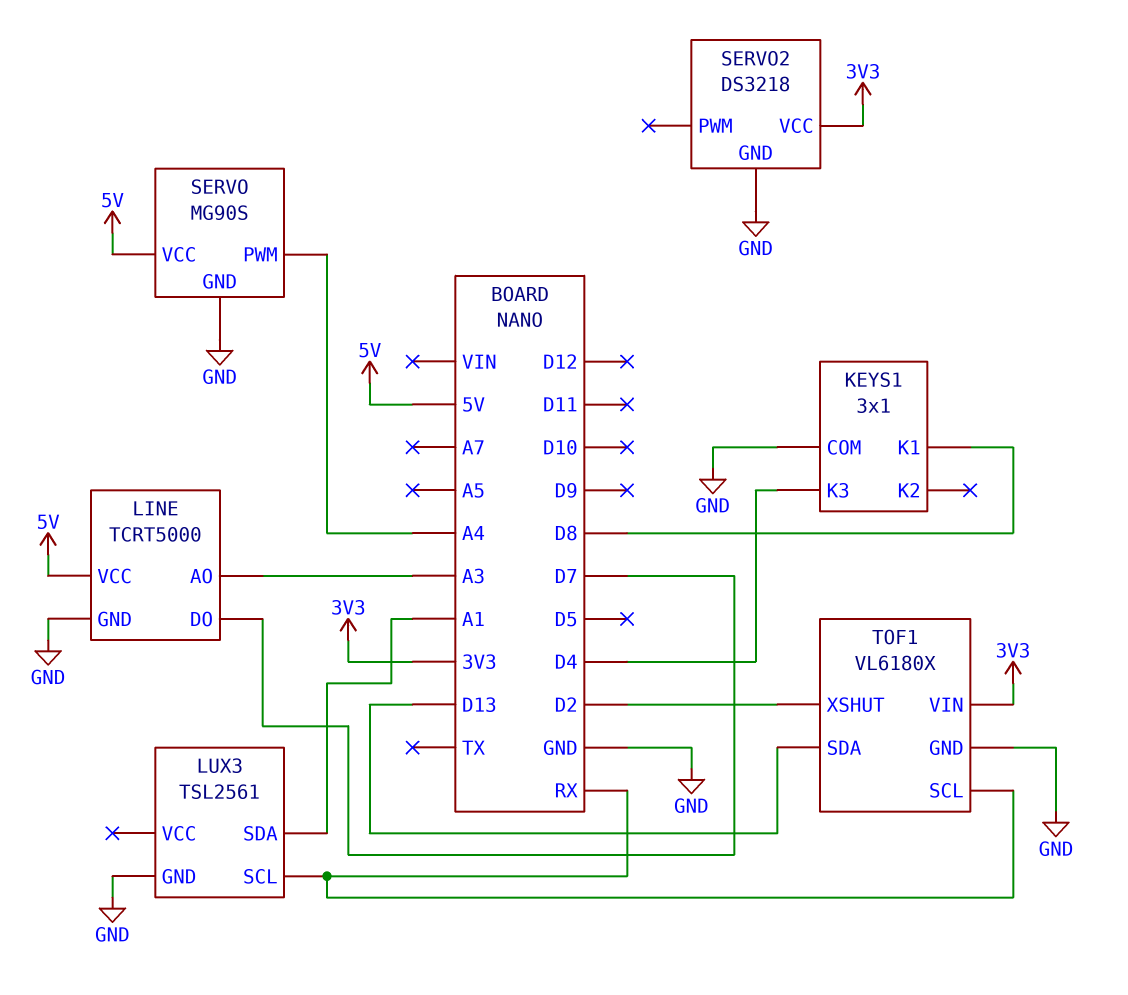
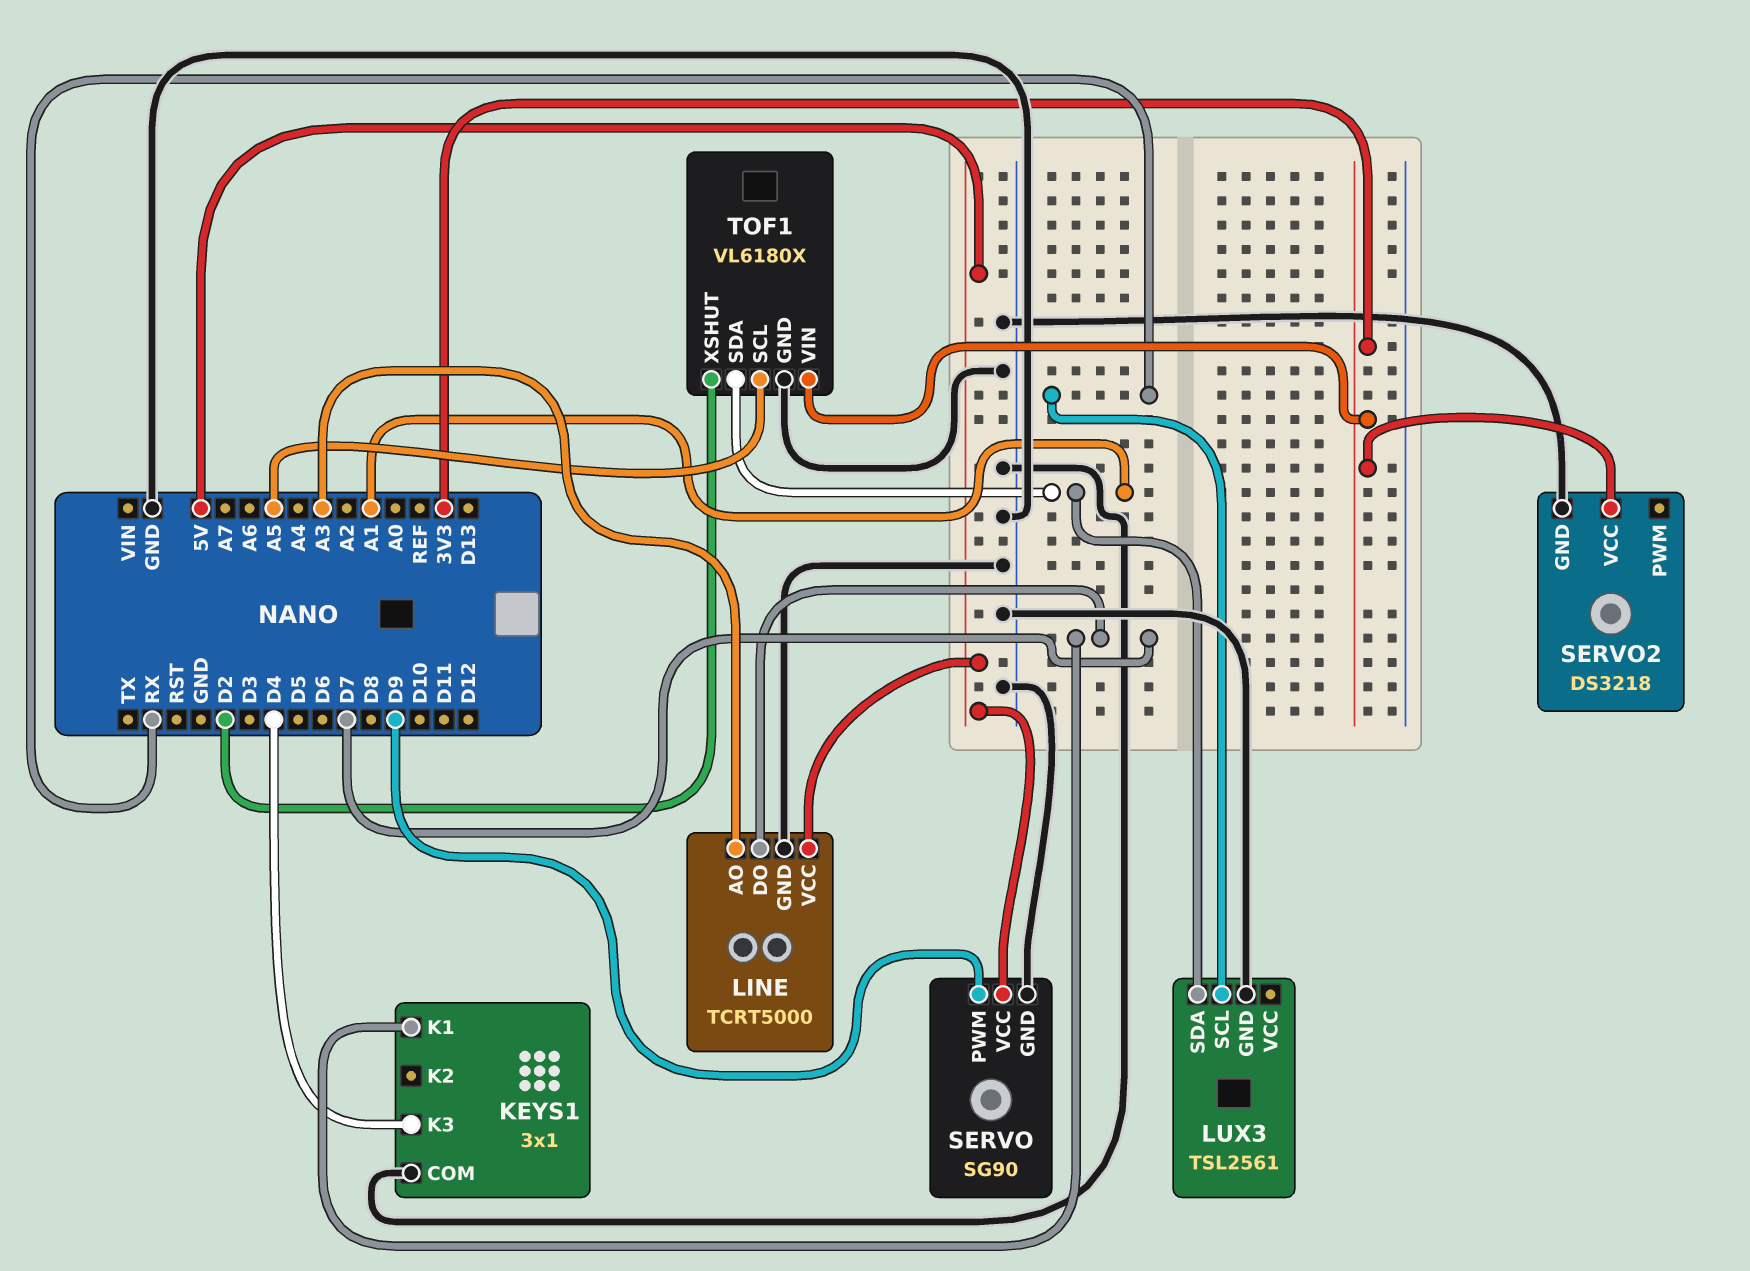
KEYS1 pin K1: D8 -> D7
SERVO: MG90S -> SG90
SERVO pin PWM: A4 -> D9
TOF1 pin SCL: RX -> A5
TOF1 pin SDA: D13 -> A1

